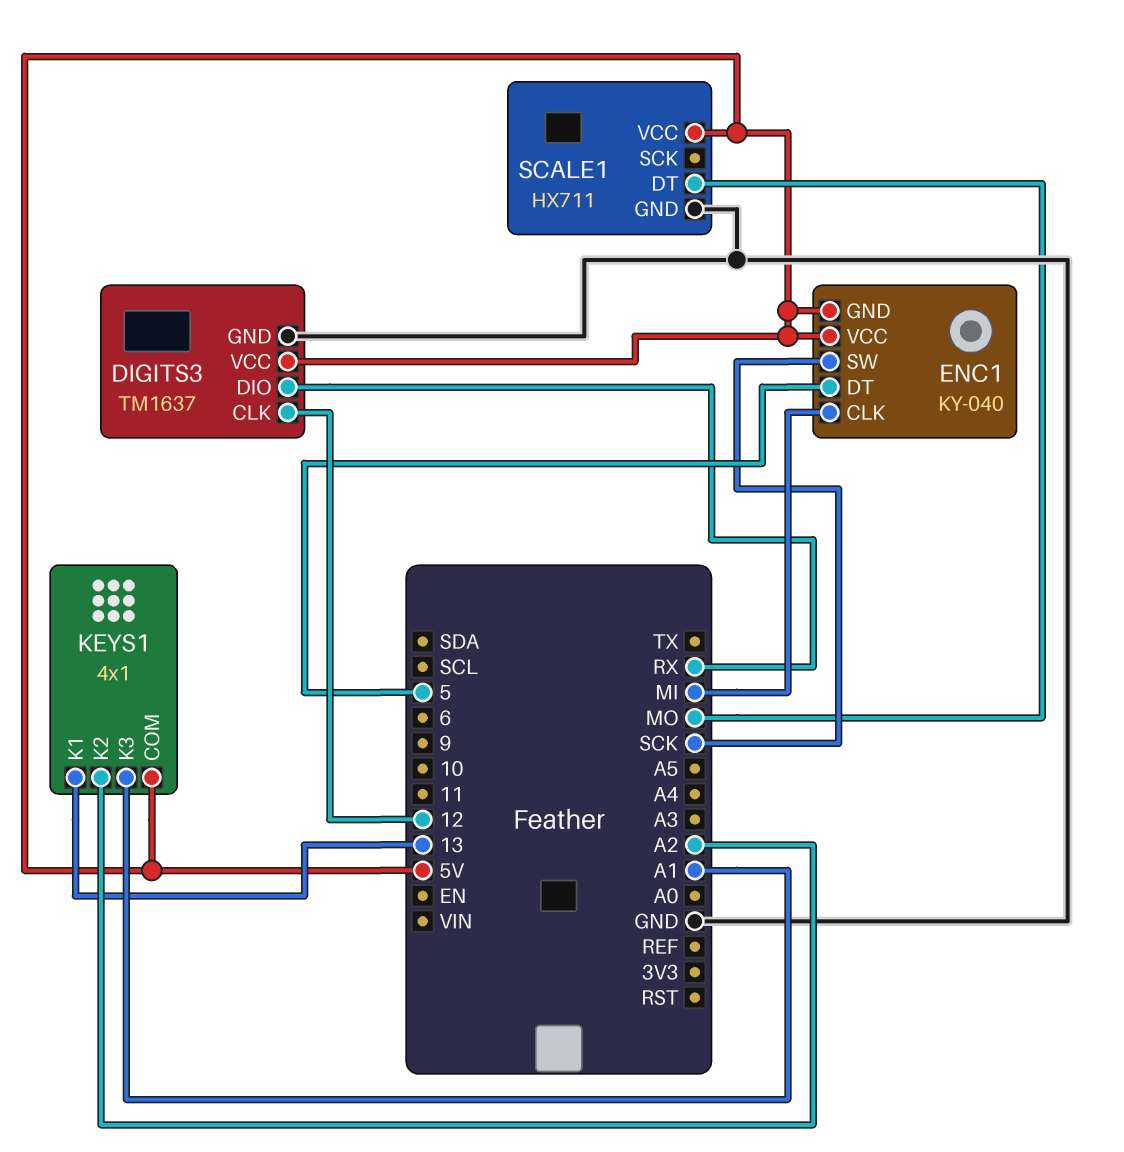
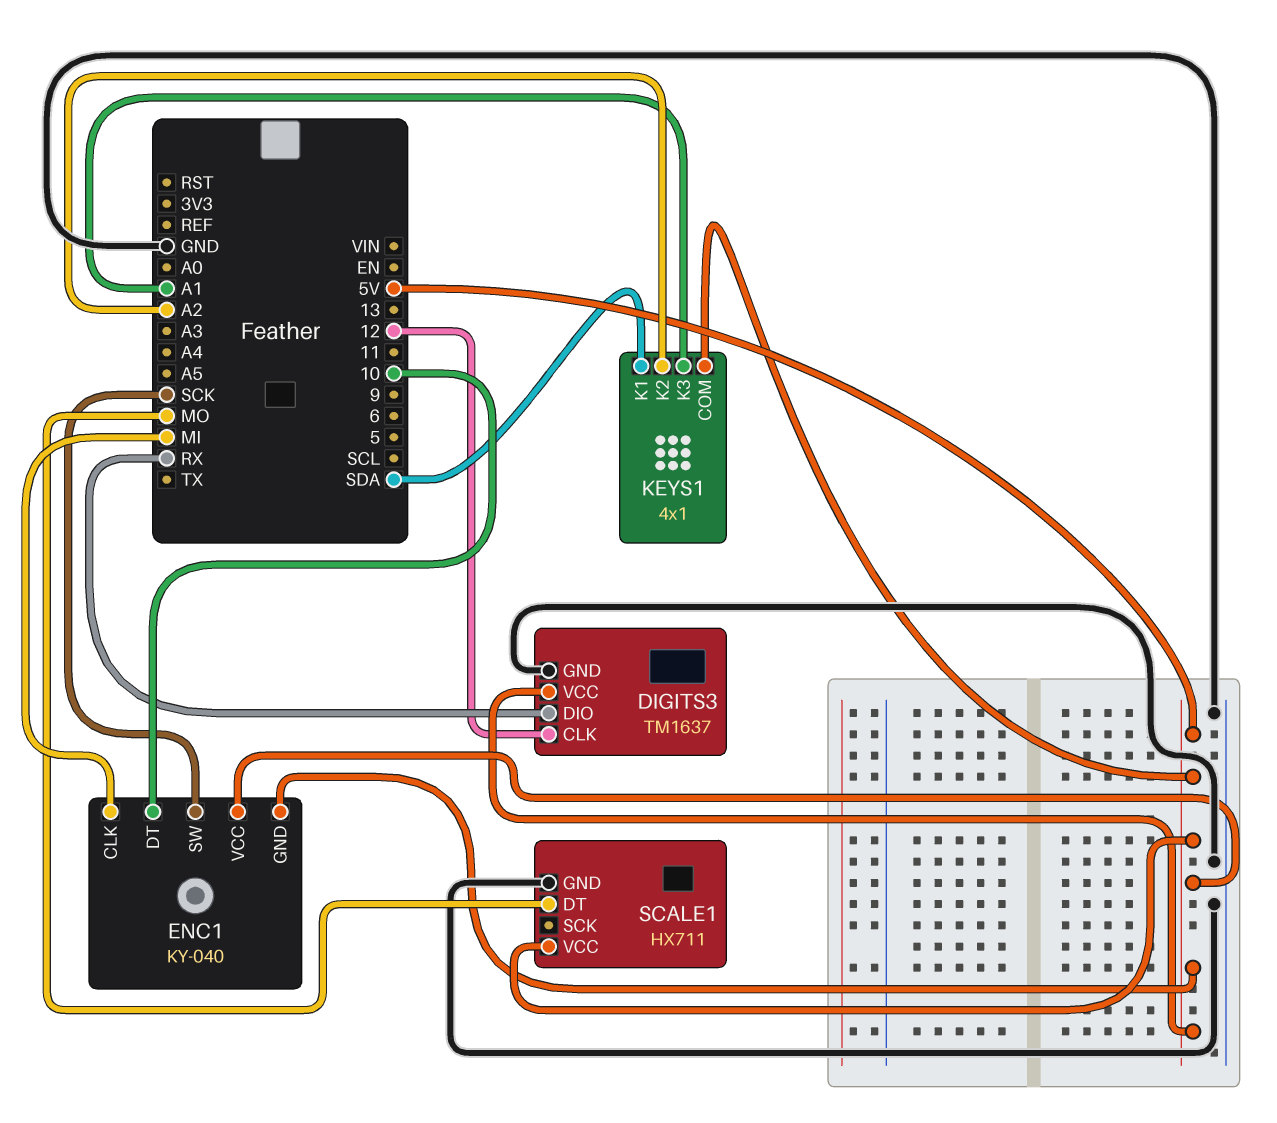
ENC1 pin DT: 5 -> 10
KEYS1 pin K1: 13 -> SDA

